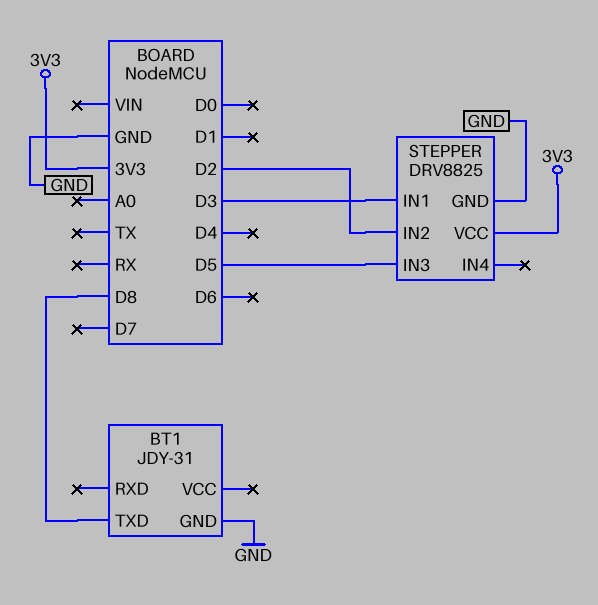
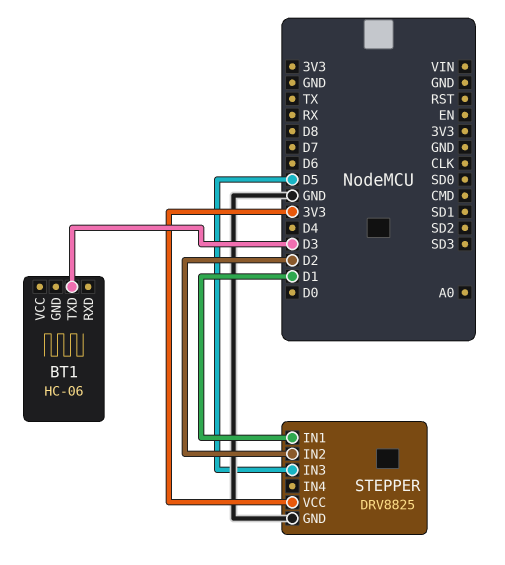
BT1: JDY-31 -> HC-06
BT1 pin GND: GND -> none
BT1 pin TXD: D8 -> D3
STEPPER pin IN1: D3 -> D1

